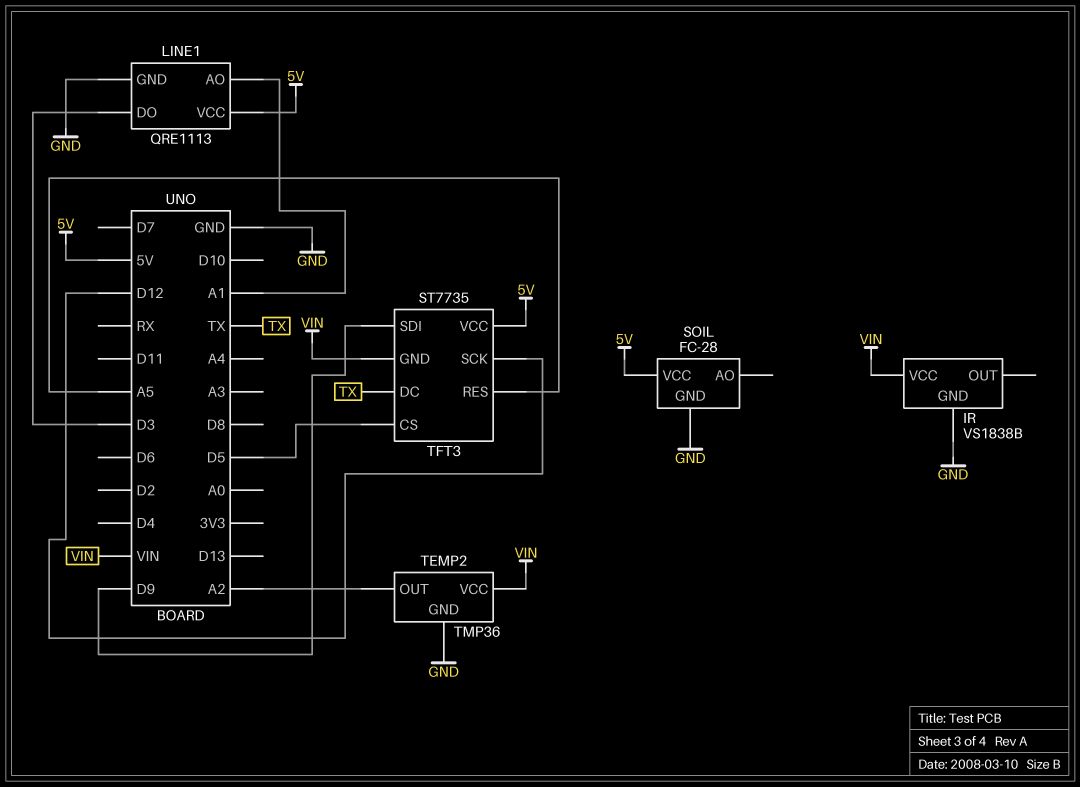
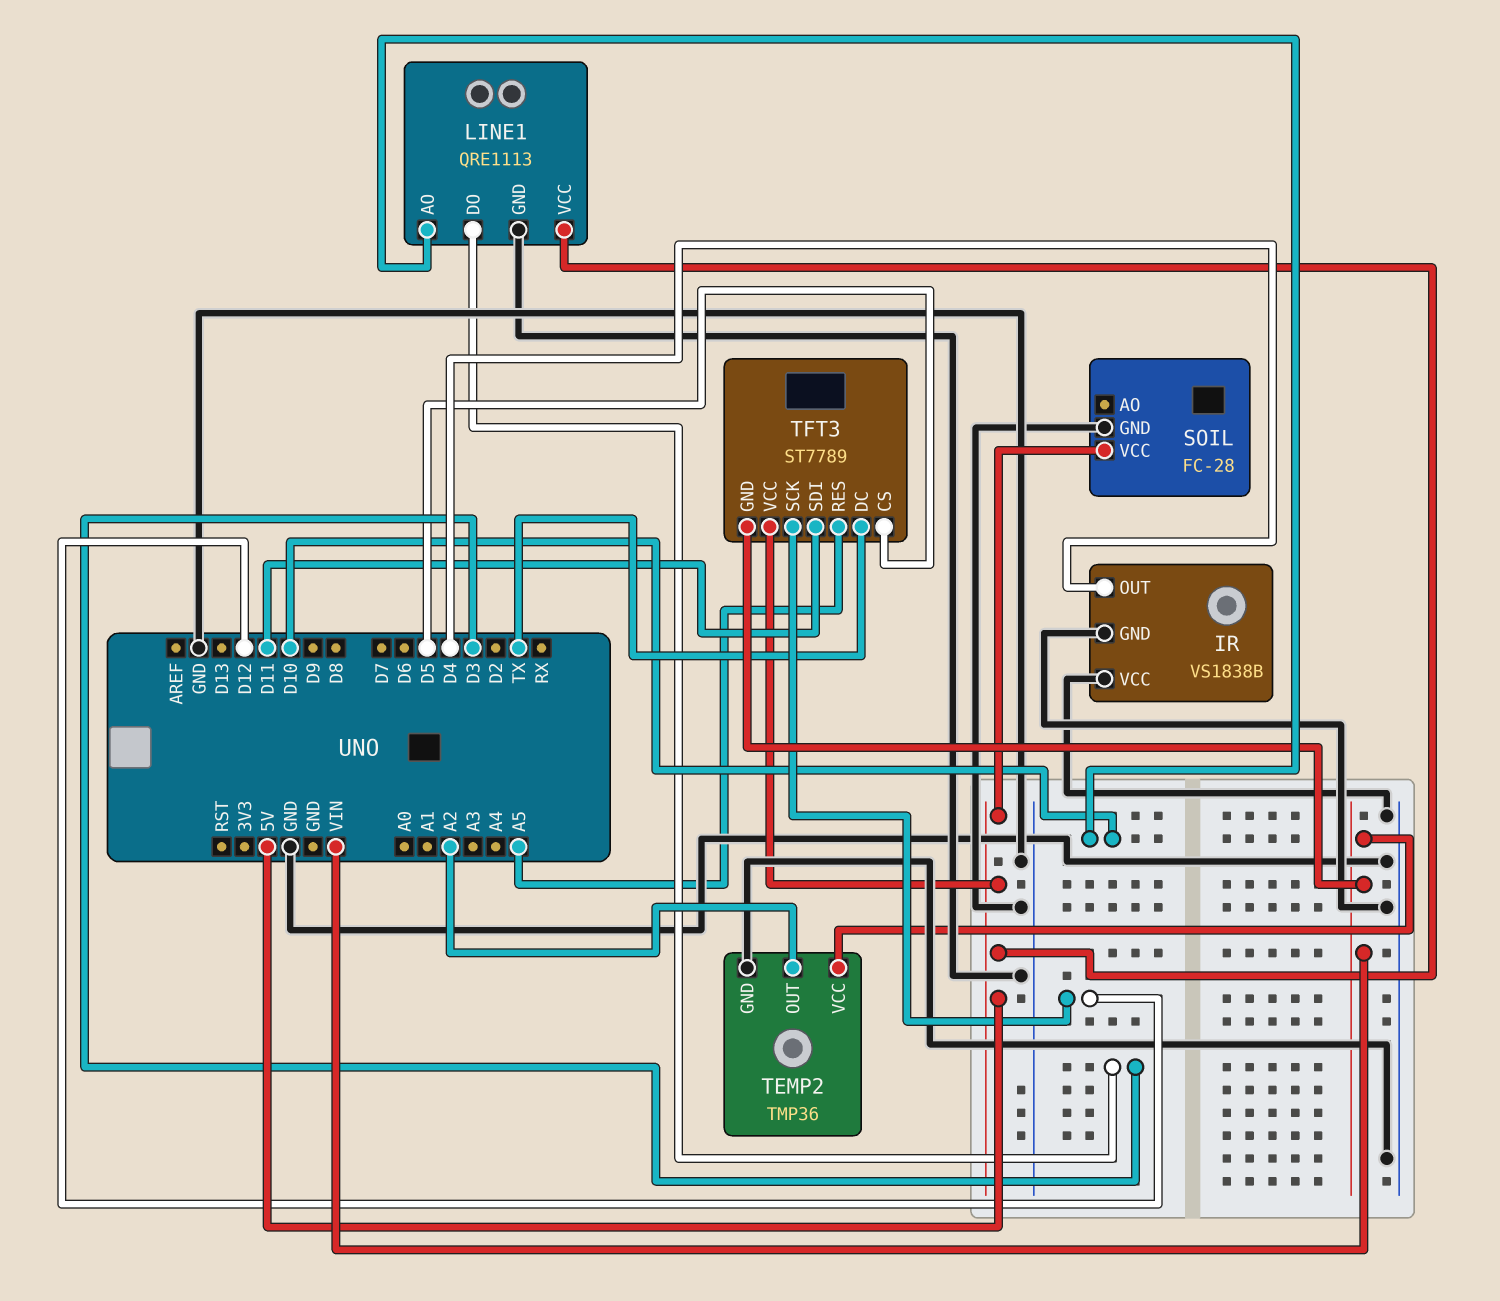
IR pin OUT: none -> D4
IR pin VCC: VIN -> GND
LINE1 pin AO: A1 -> D10
TFT3: ST7735 -> ST7789
TFT3 pin SDI: D9 -> D11

